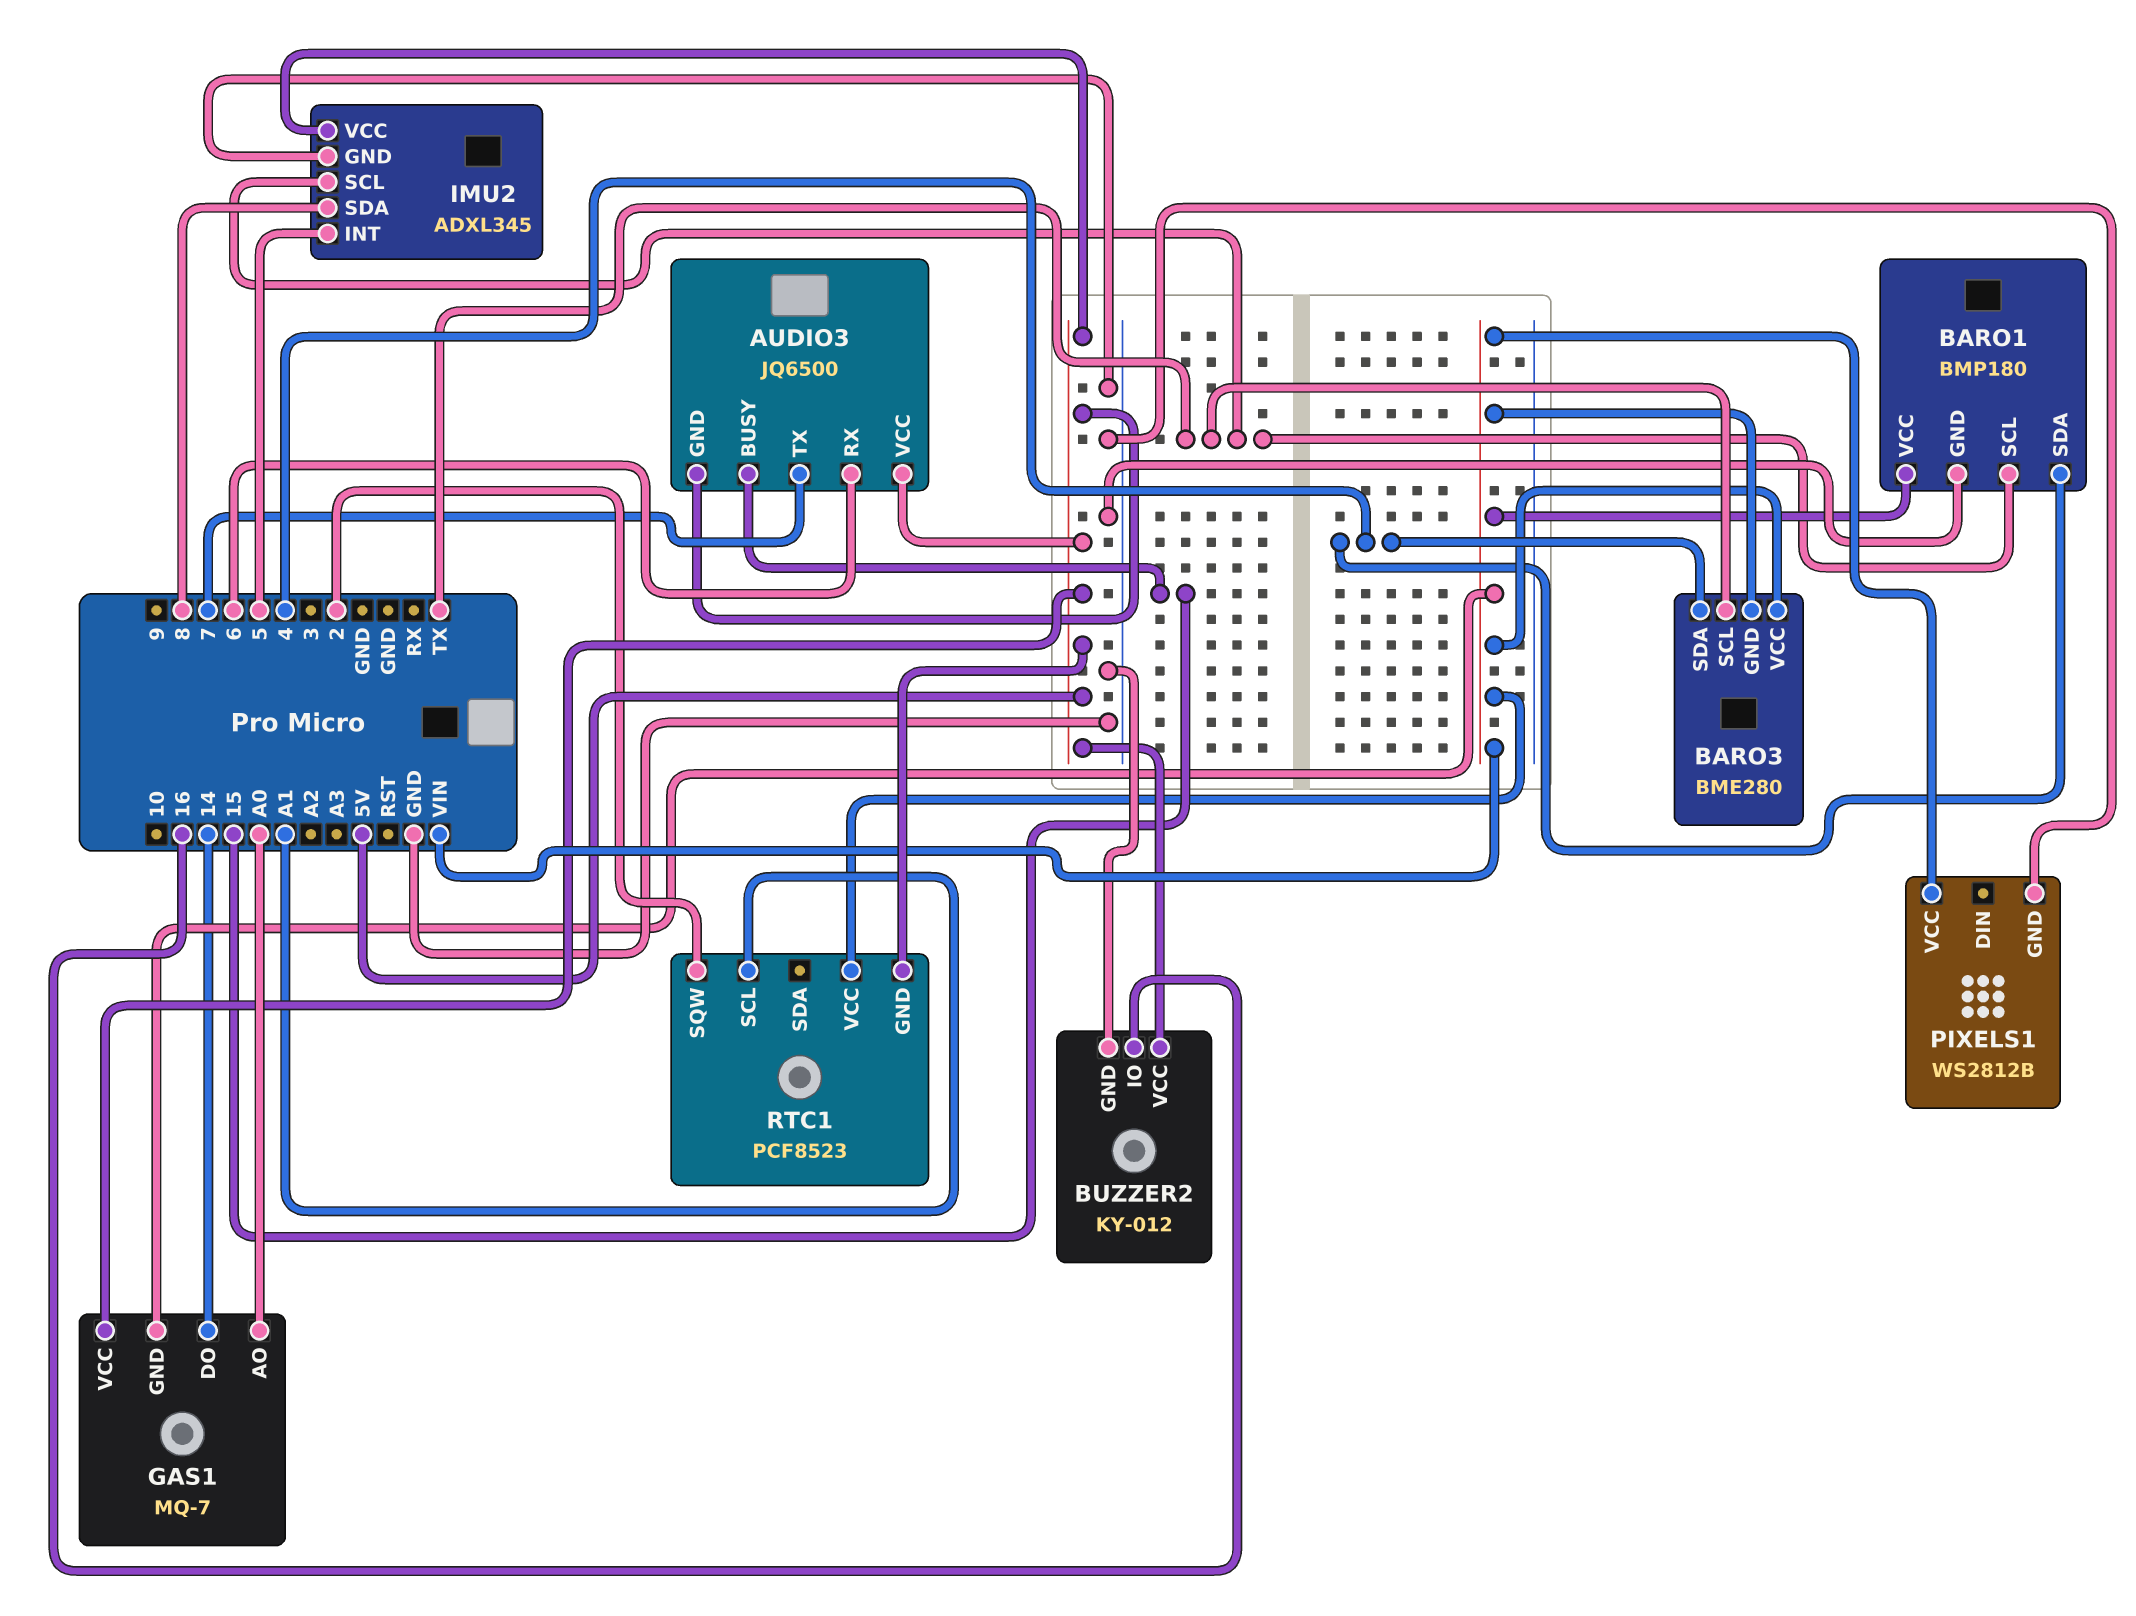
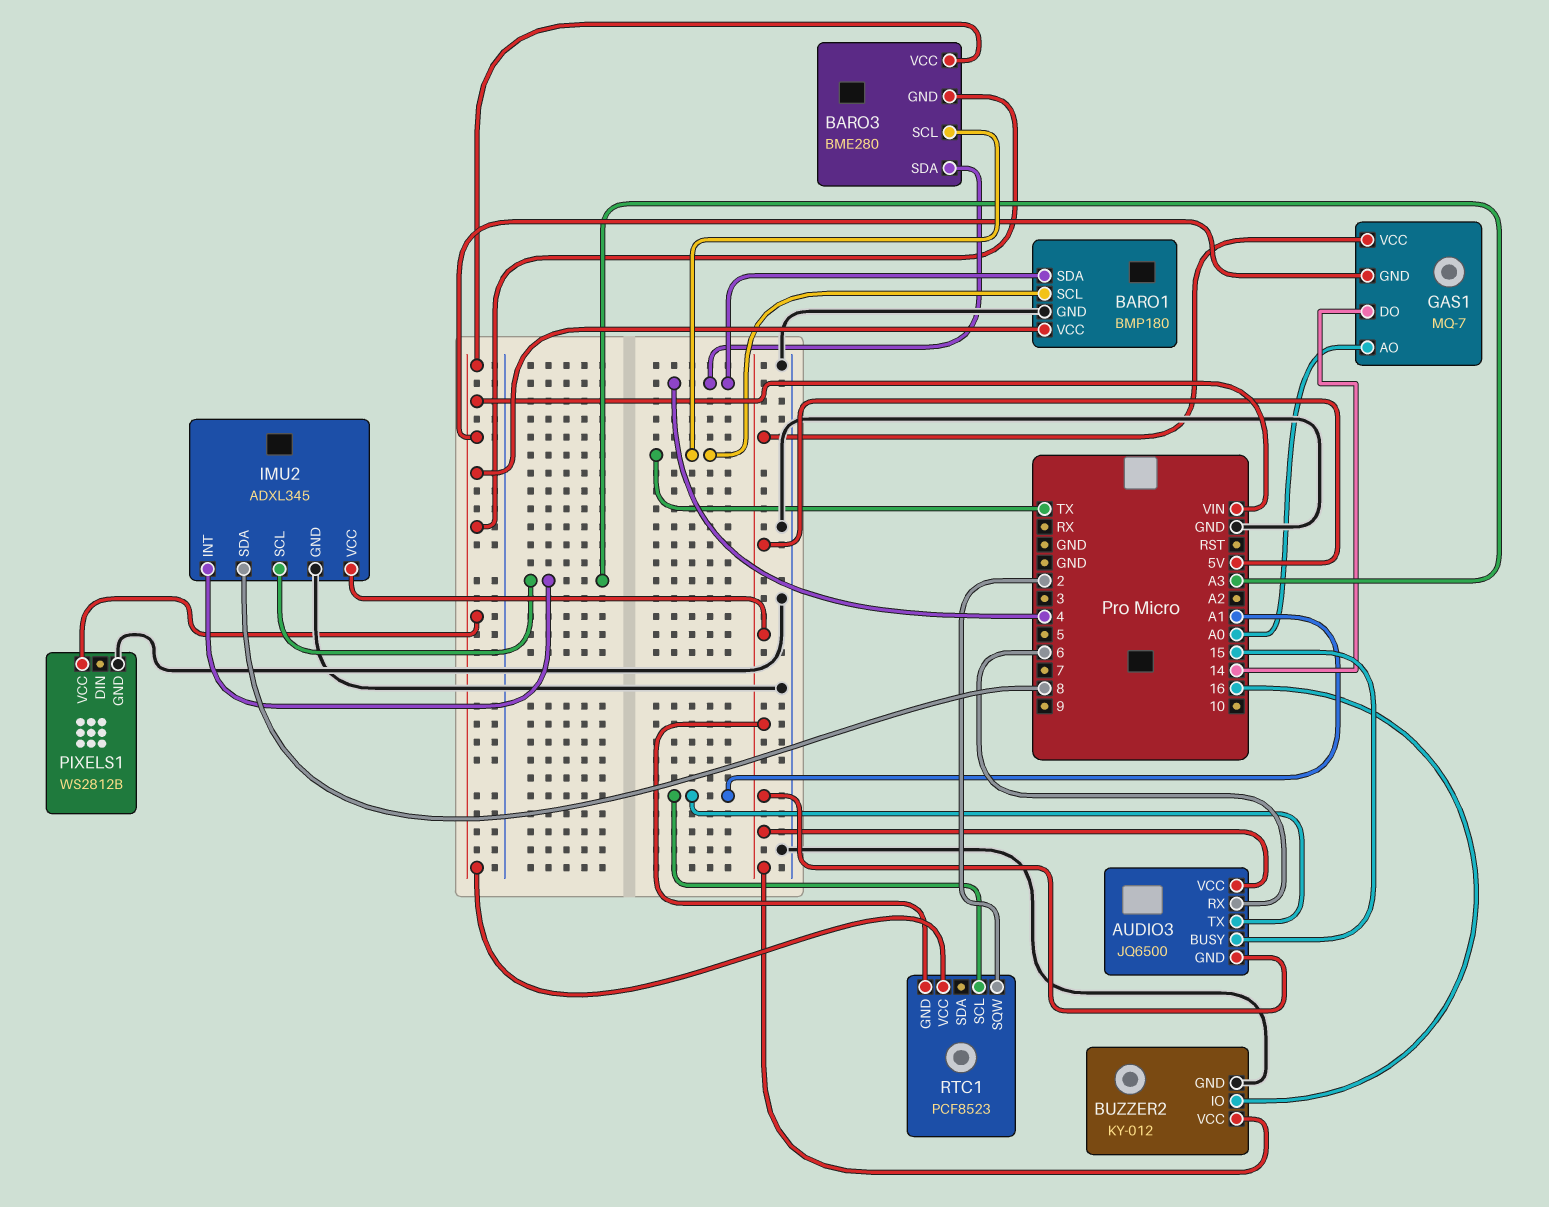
AUDIO3 pin TX: 7 -> A1
IMU2 pin INT: 5 -> A3
IMU2 pin SCL: TX -> A3

